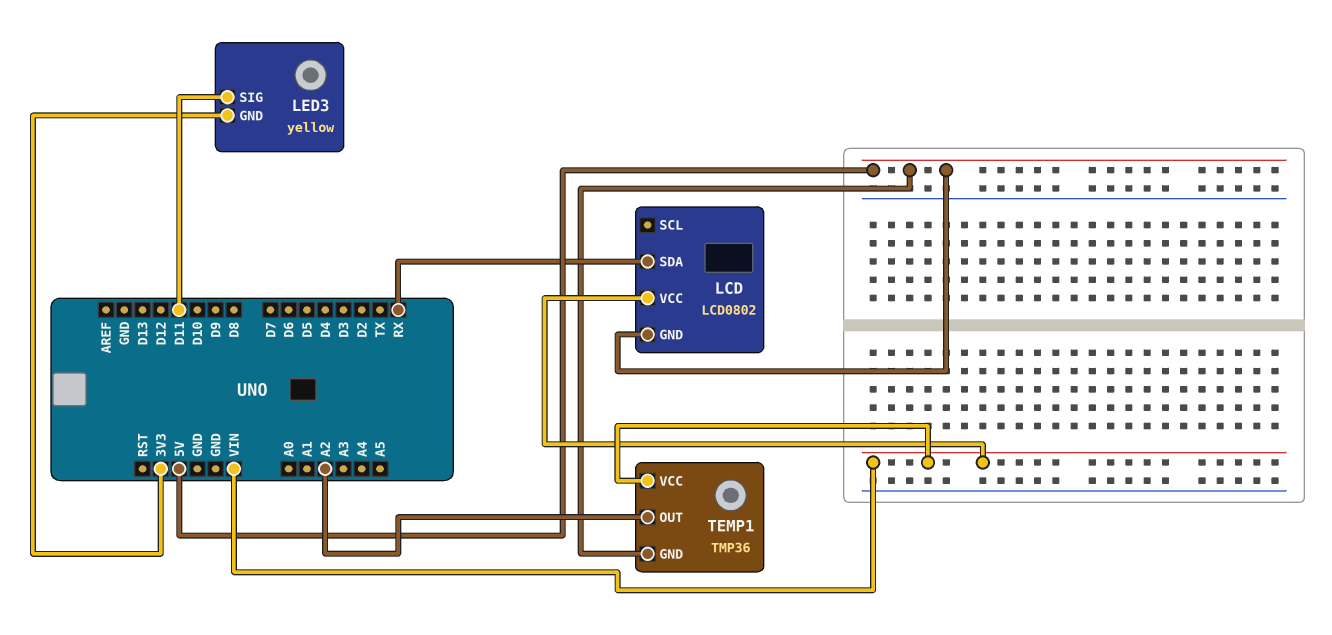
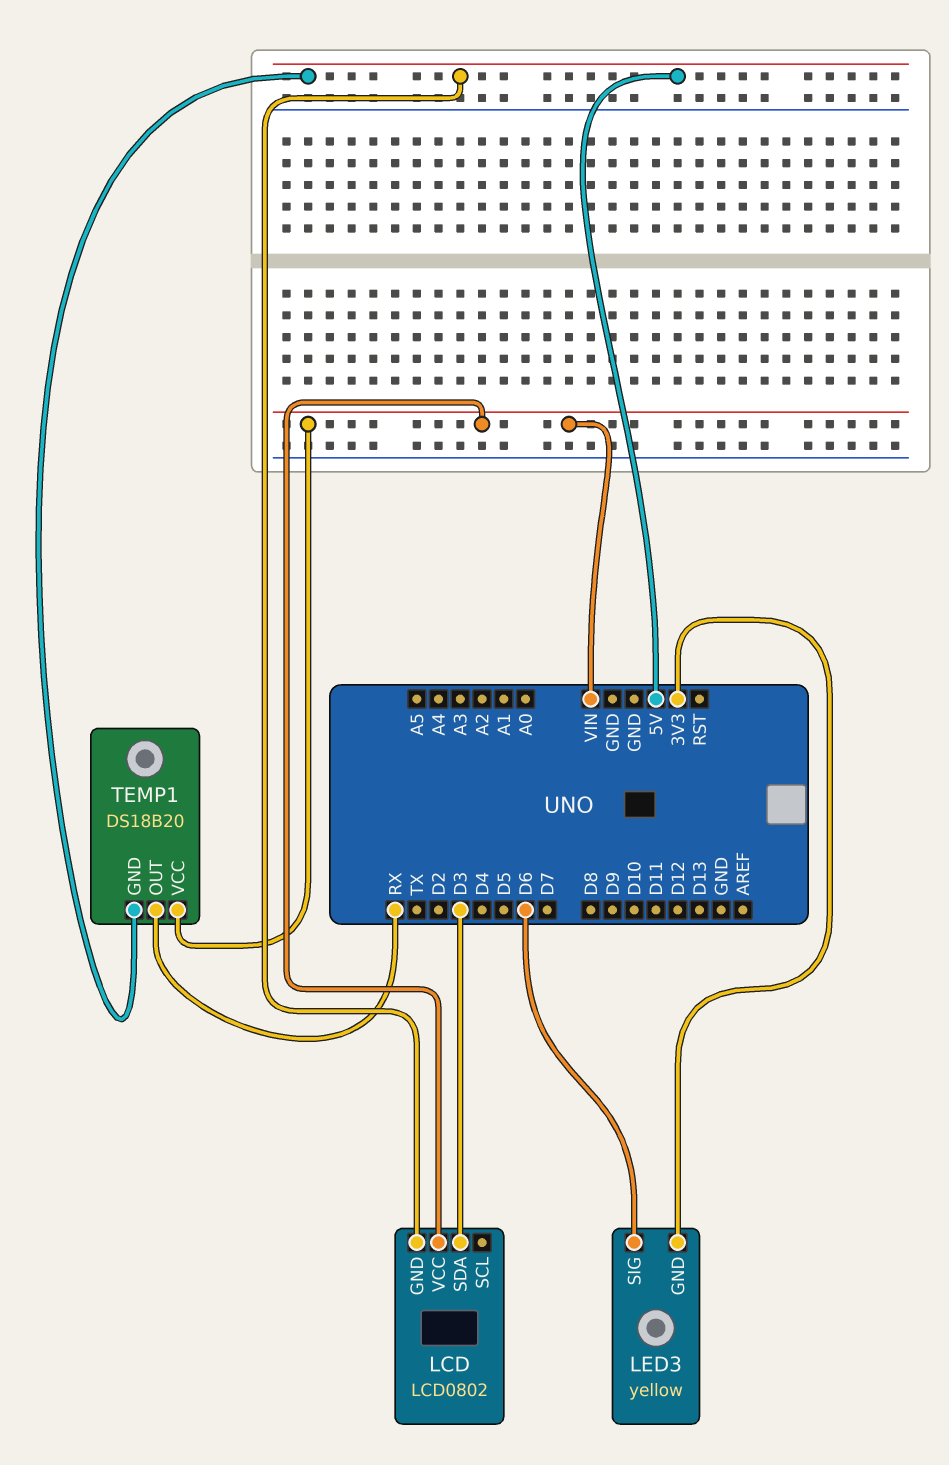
LCD pin SDA: RX -> D3
LED3 pin SIG: D11 -> D6
TEMP1: TMP36 -> DS18B20
TEMP1 pin OUT: A2 -> RX

